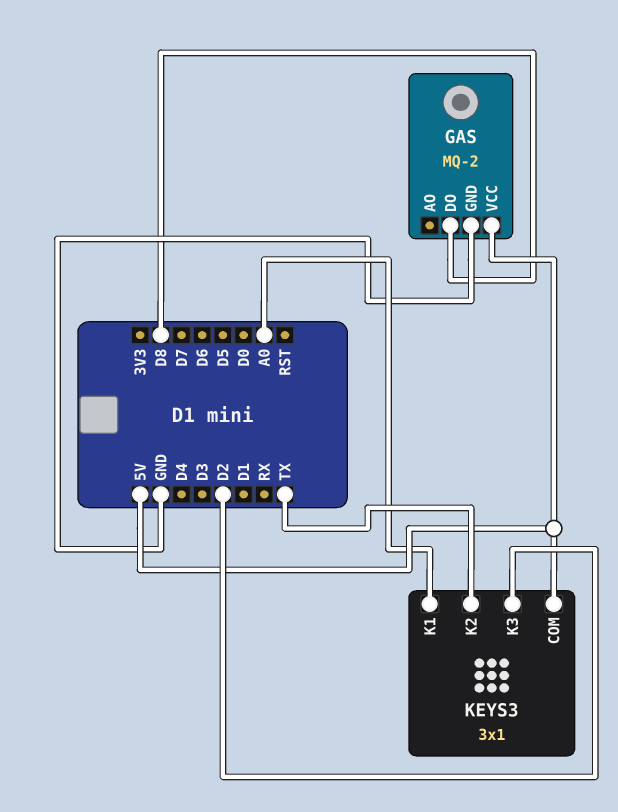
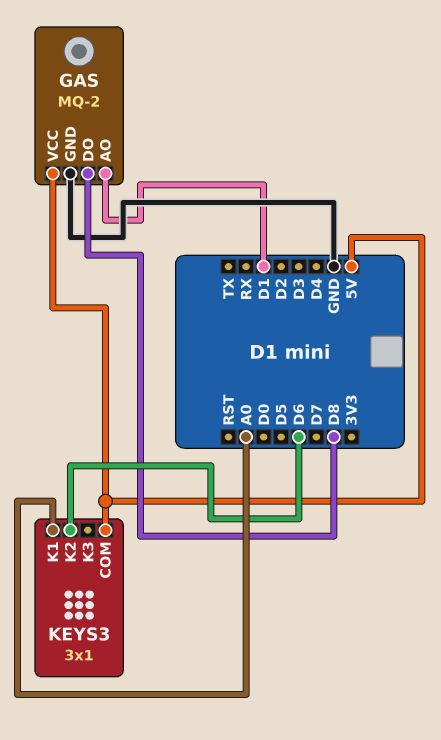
GAS pin AO: none -> D1
KEYS3 pin K2: TX -> D6
KEYS3 pin K3: D2 -> none

